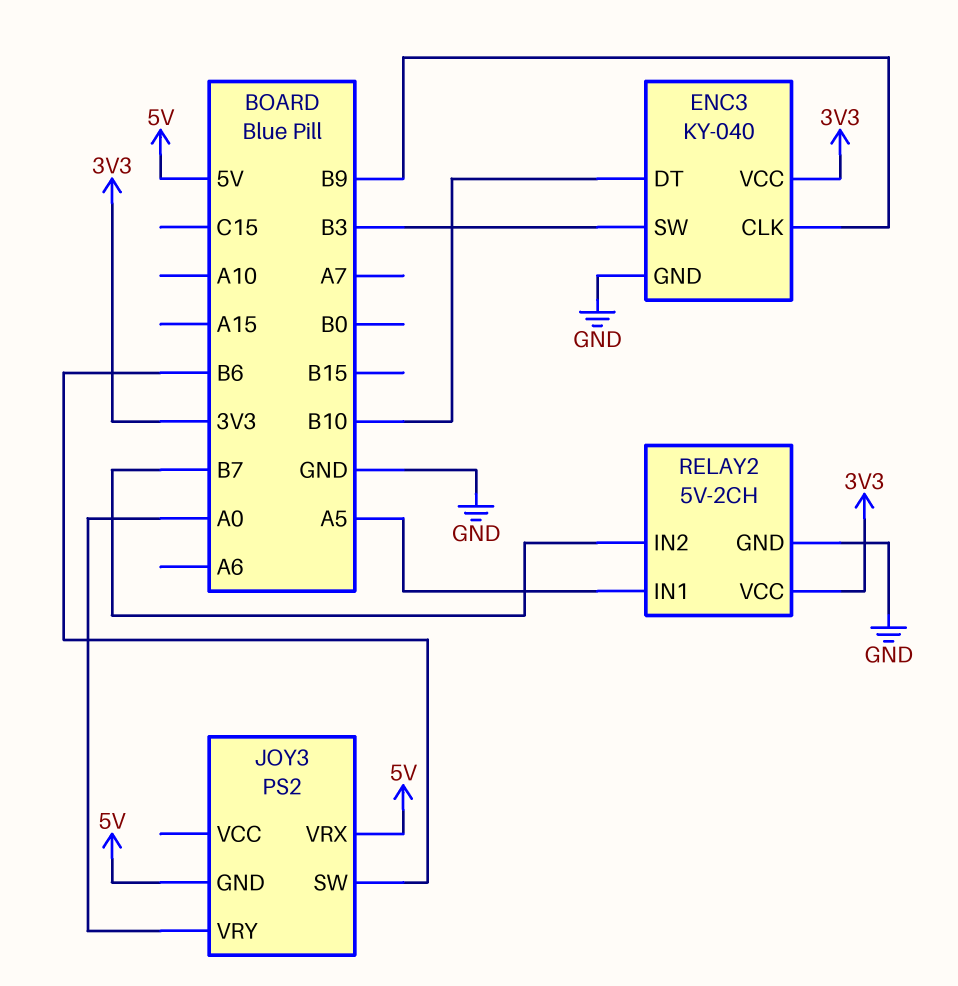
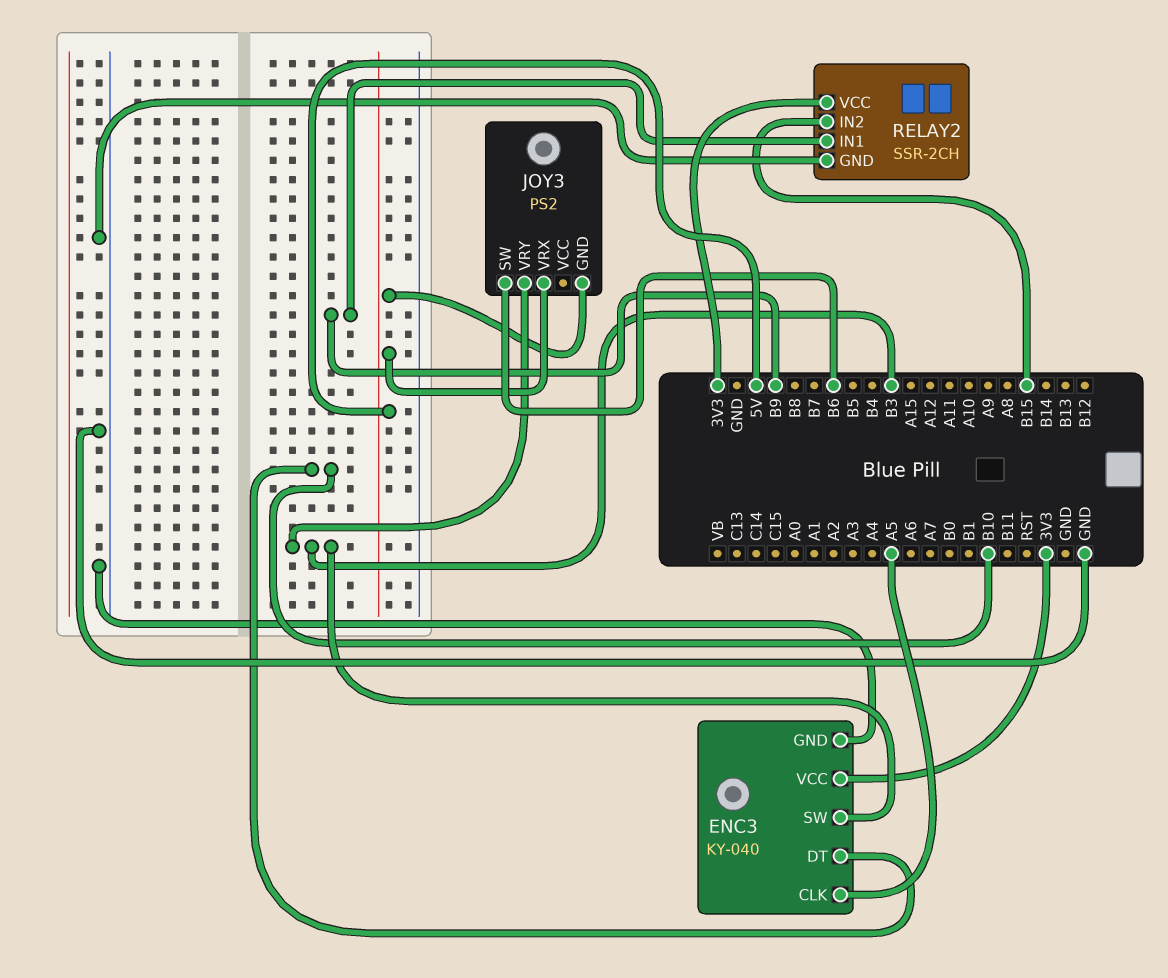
ENC3 pin CLK: B9 -> A5
JOY3 pin VRY: A0 -> B3
RELAY2: 5V-2CH -> SSR-2CH
RELAY2 pin IN1: A5 -> B9
RELAY2 pin IN2: B7 -> B15

